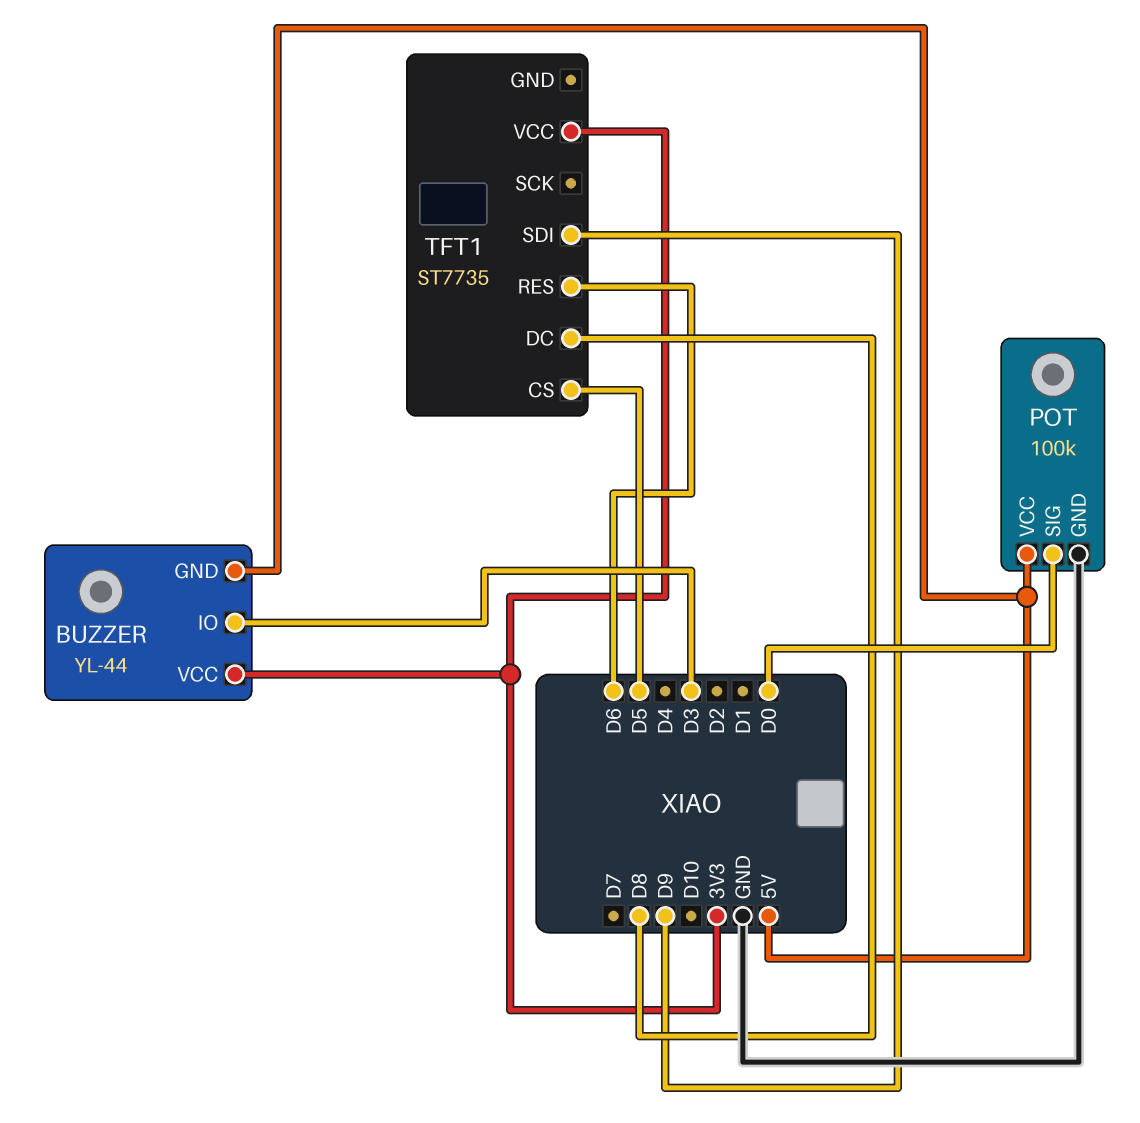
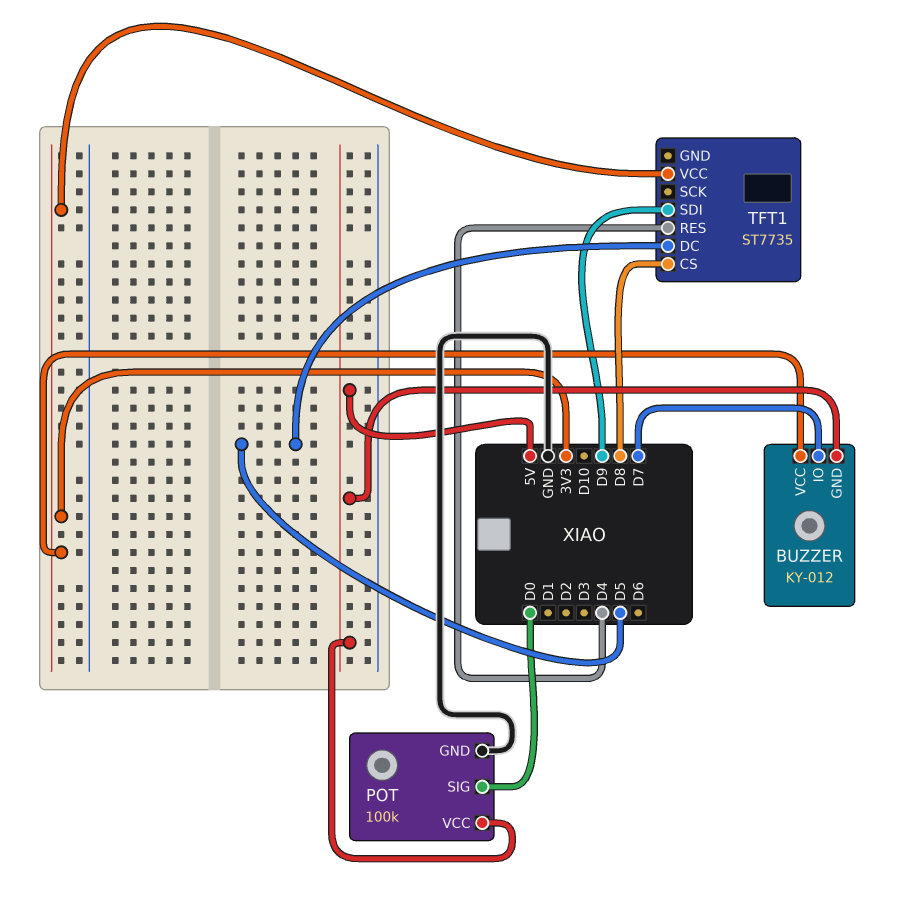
BUZZER: YL-44 -> KY-012
BUZZER pin IO: D3 -> D7
TFT1 pin CS: D5 -> D8
TFT1 pin DC: D8 -> D5
TFT1 pin RES: D6 -> D4

